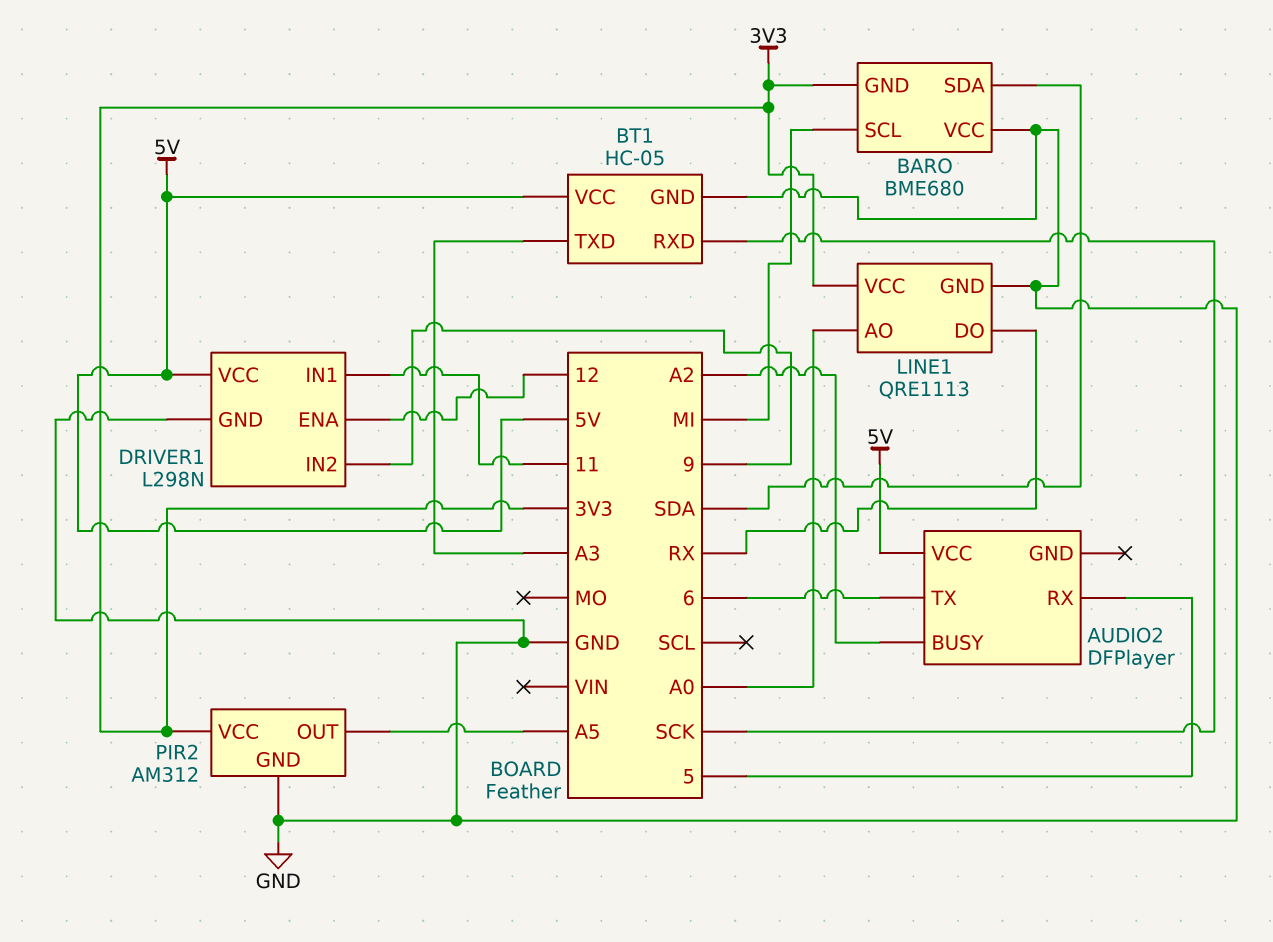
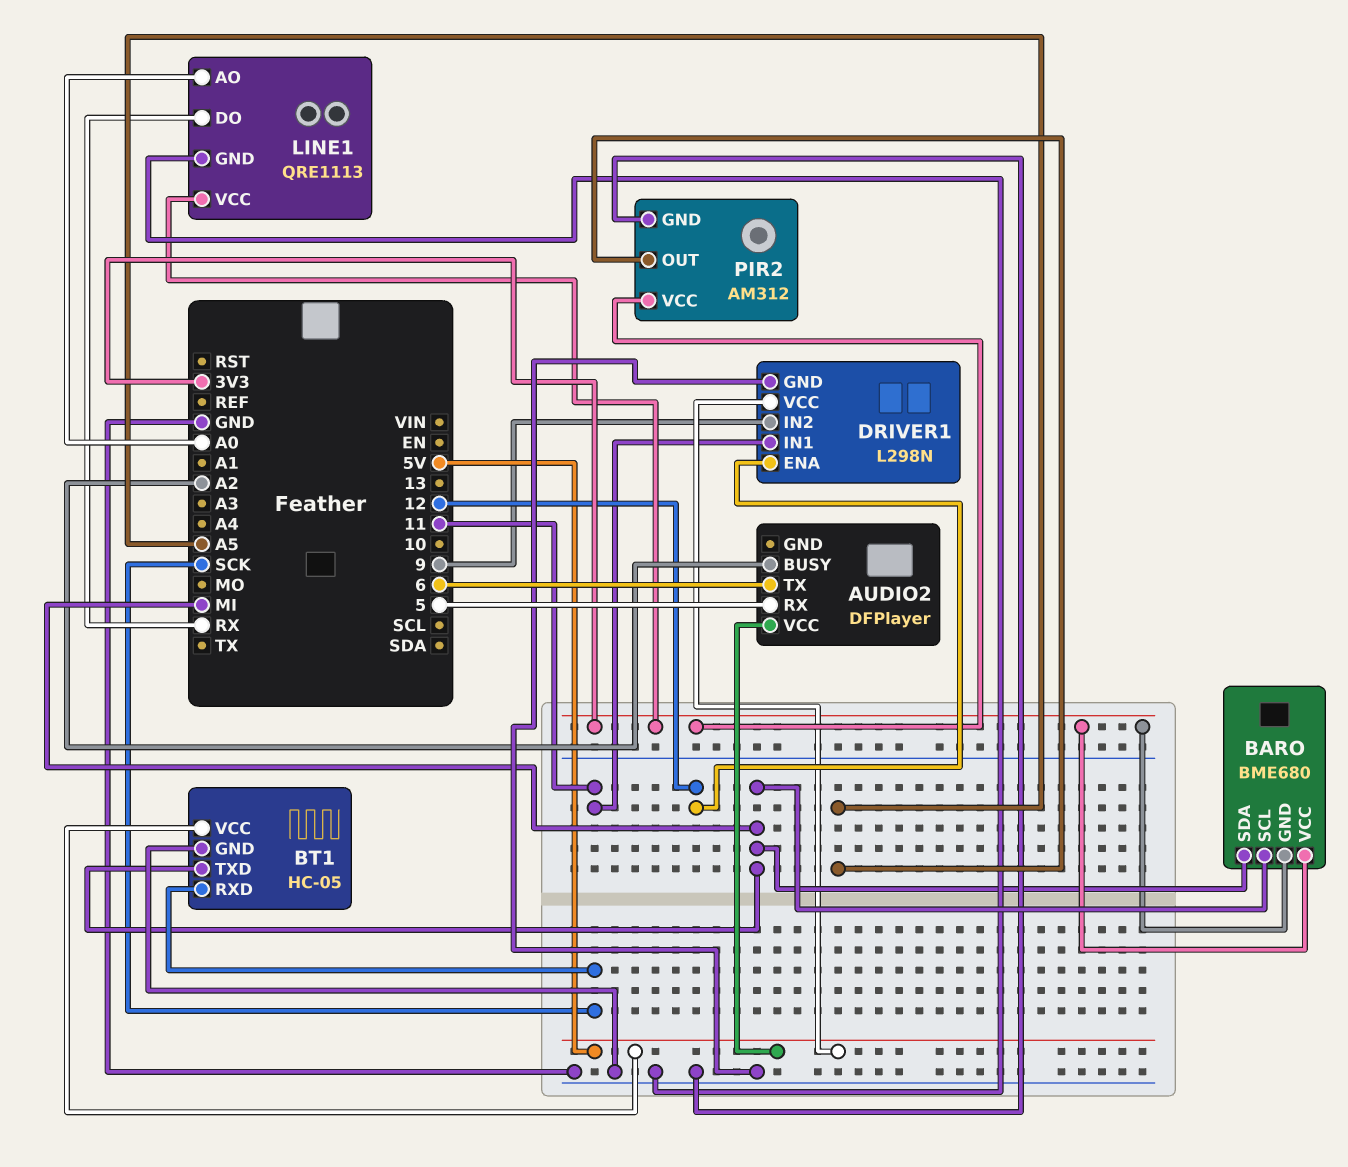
BARO pin SDA: SDA -> MI
BARO pin VCC: GND -> 3V3
BT1 pin TXD: A3 -> MI

